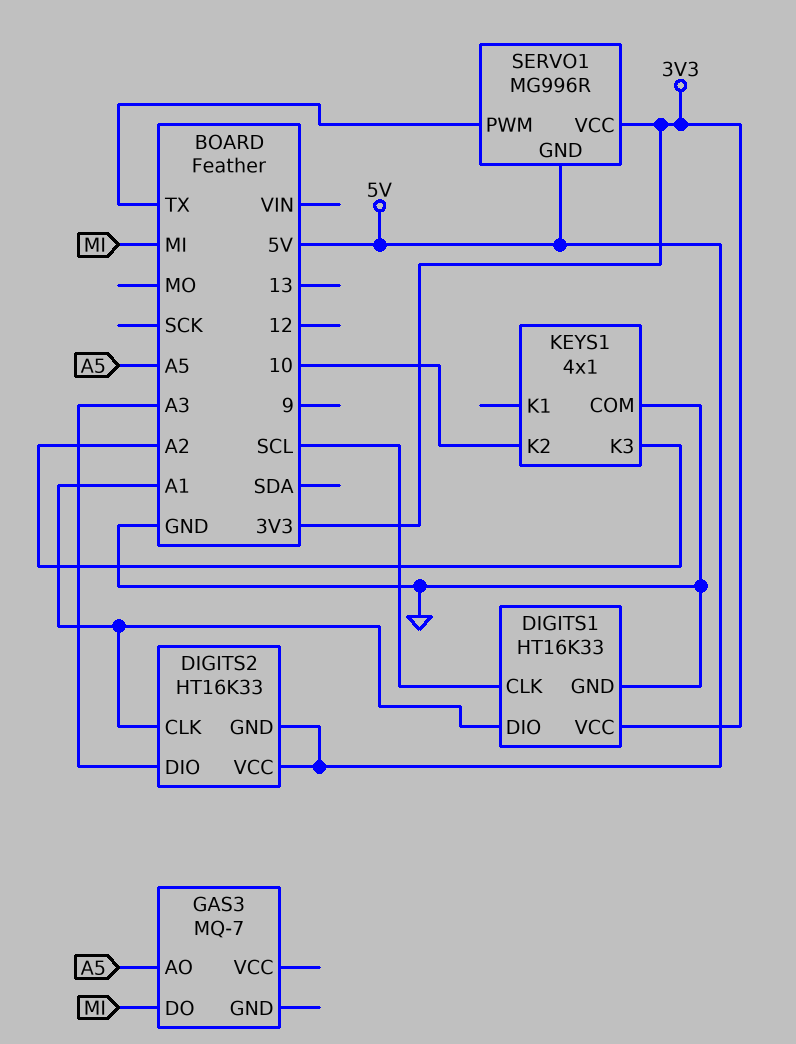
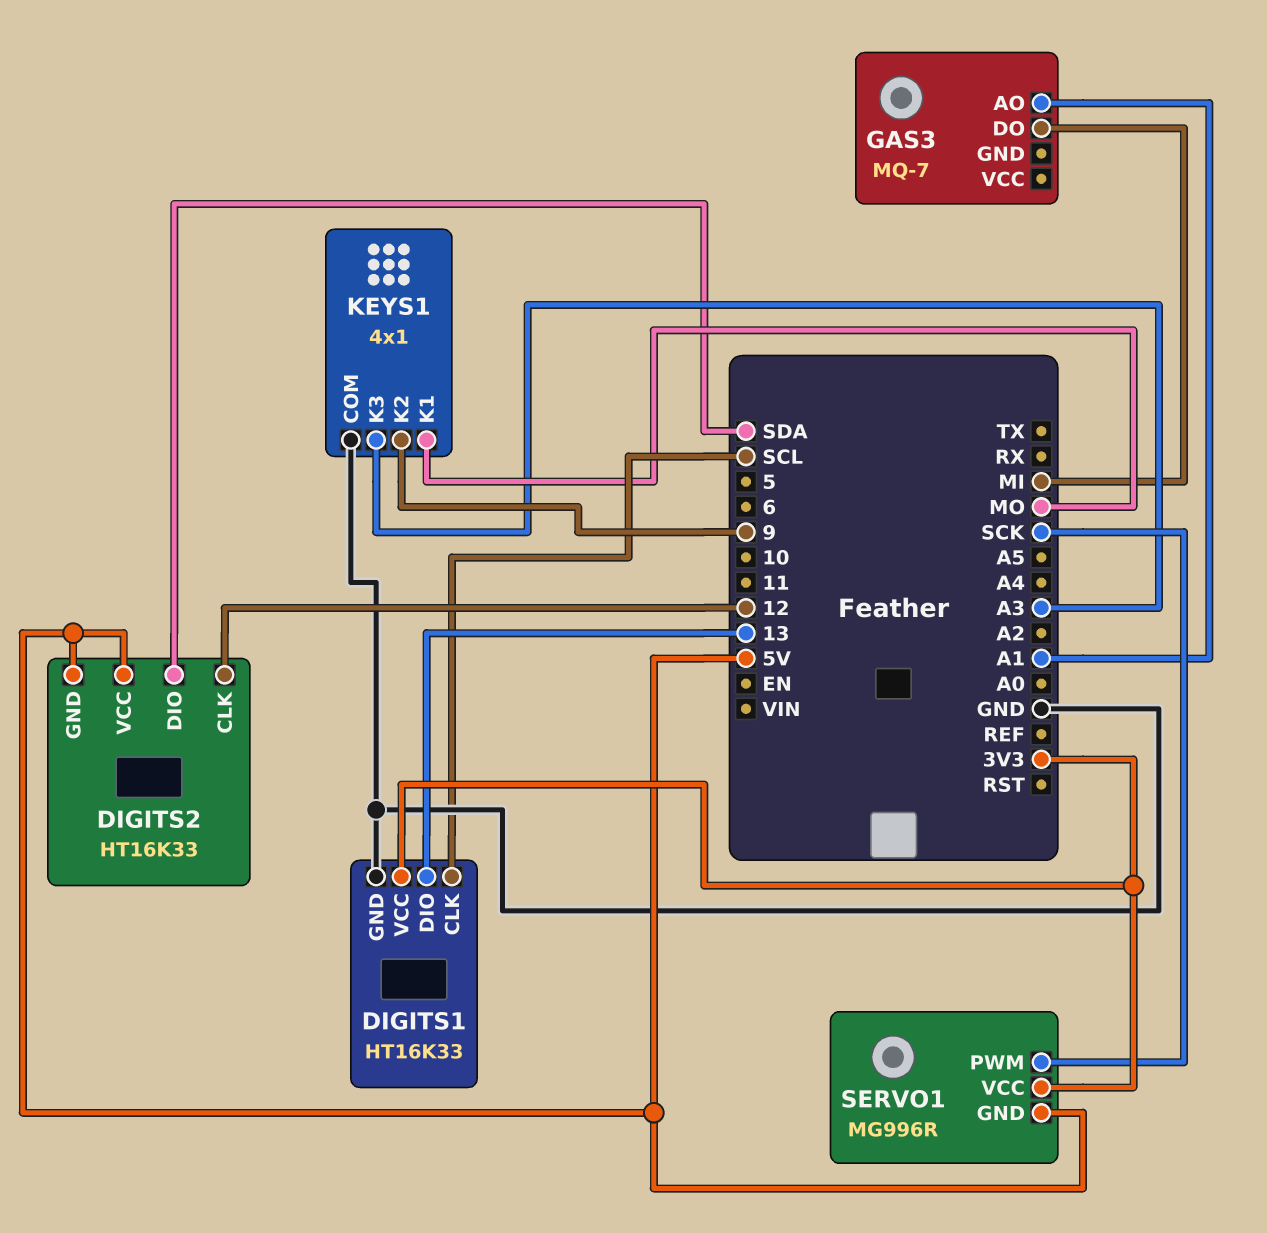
DIGITS1 pin DIO: A1 -> 13
DIGITS2 pin CLK: A1 -> 12
DIGITS2 pin DIO: A3 -> SDA
GAS3 pin AO: A5 -> A1
KEYS1 pin K1: none -> MO
KEYS1 pin K2: 10 -> 9
KEYS1 pin K3: A2 -> A3
SERVO1 pin PWM: TX -> SCK

